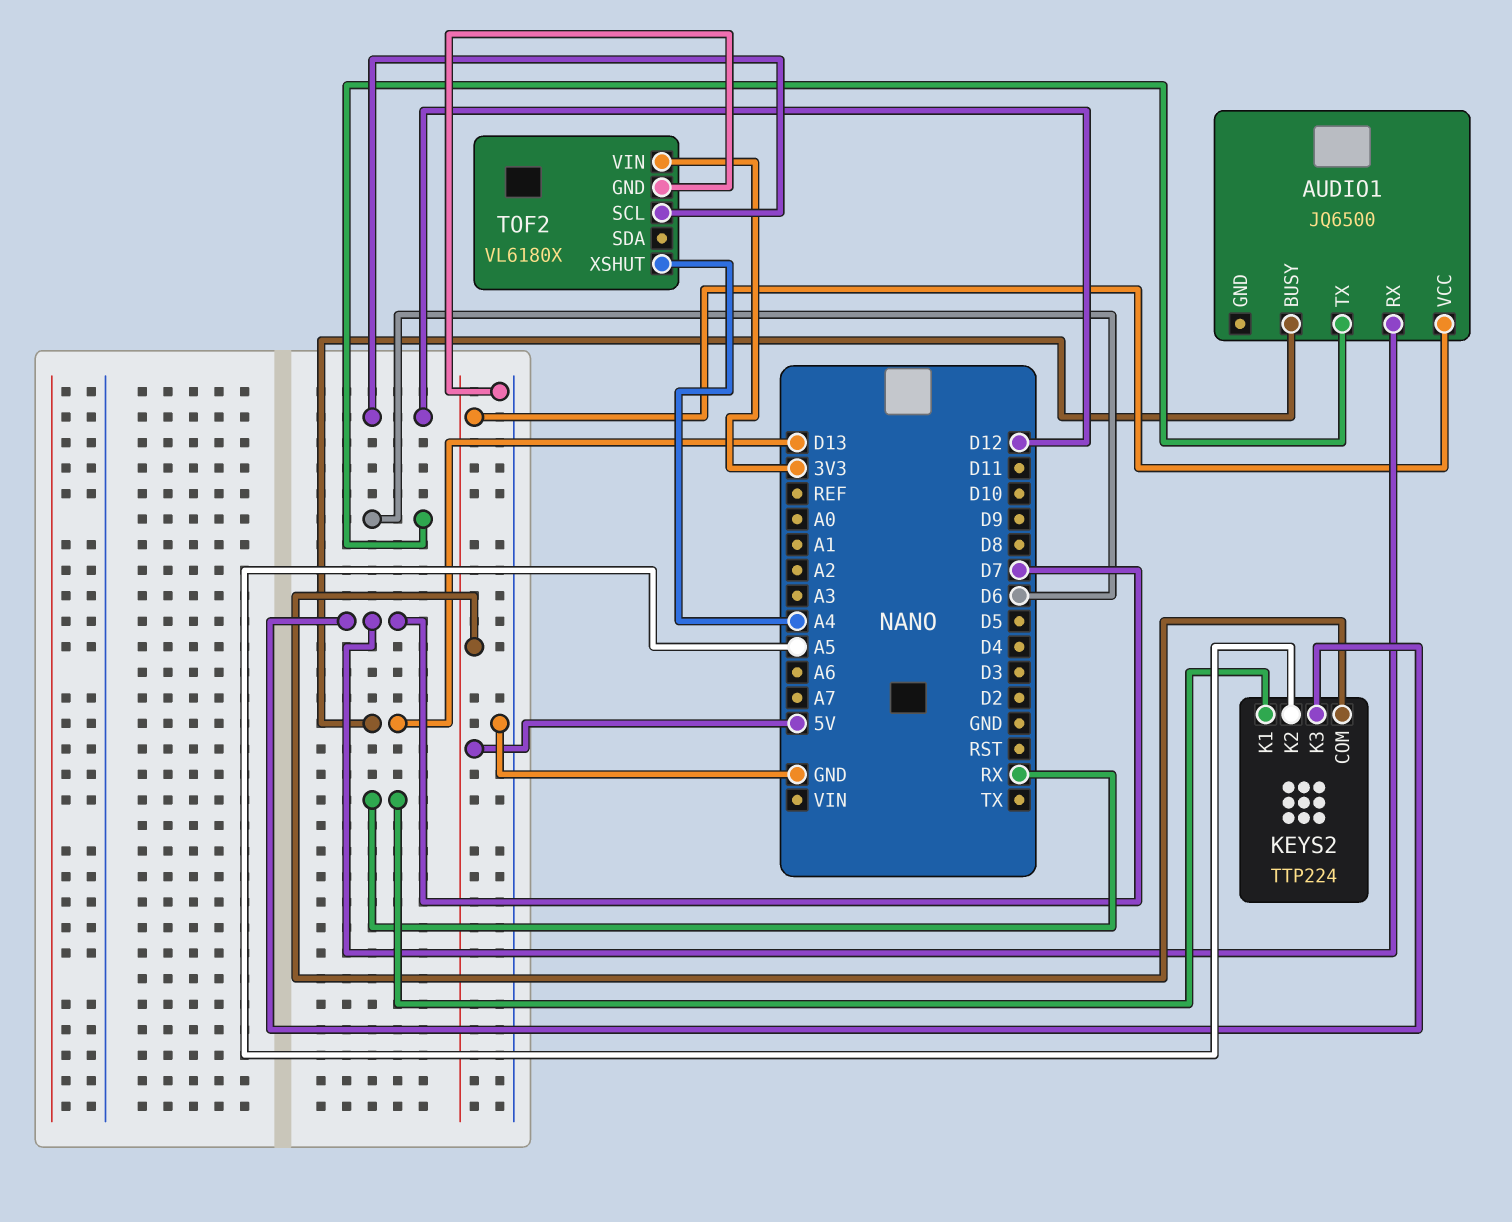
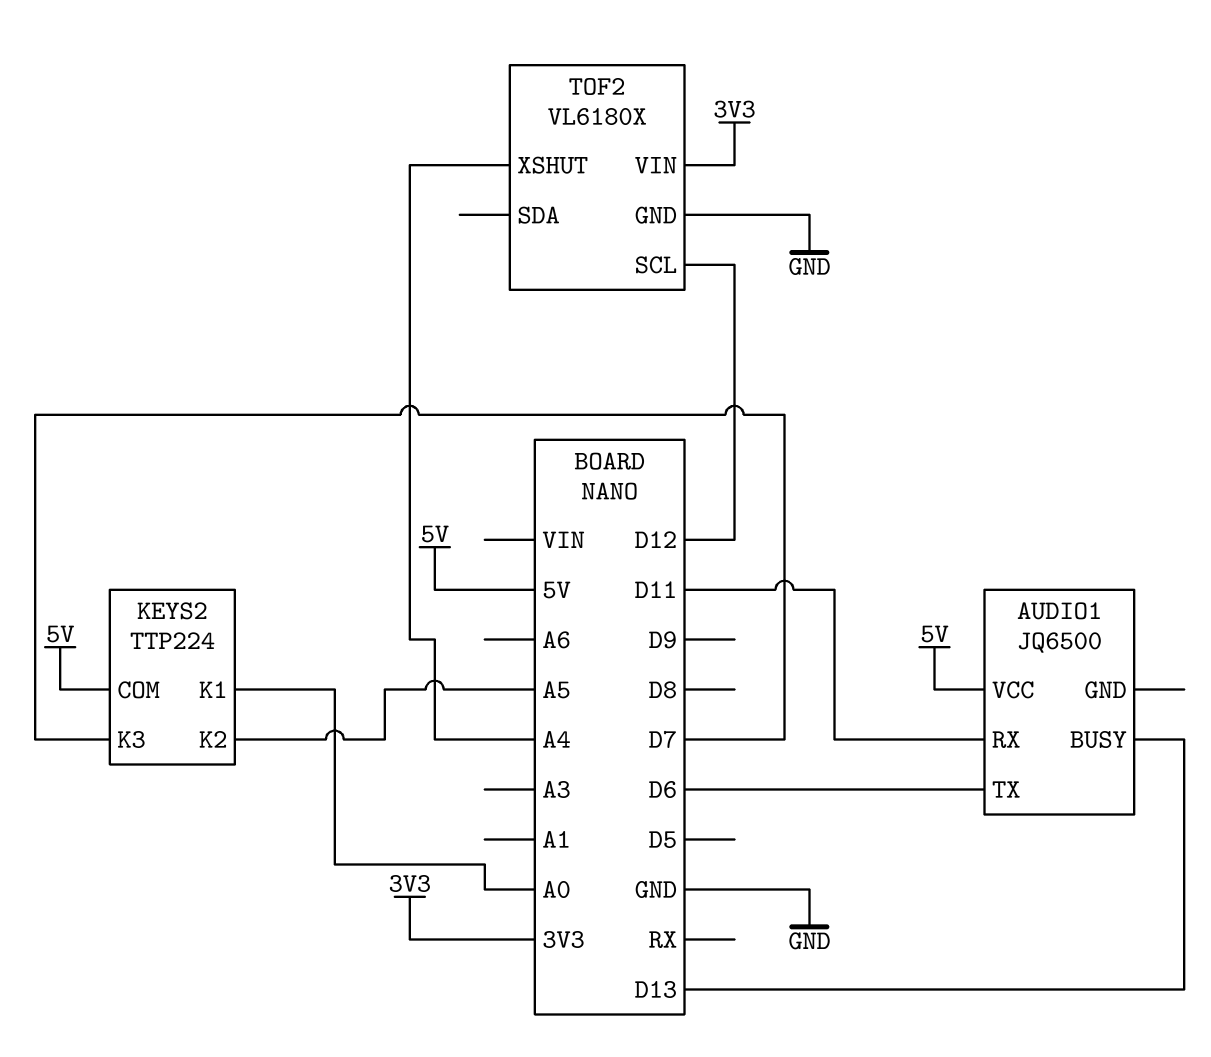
AUDIO1 pin RX: D7 -> D11
KEYS2 pin K1: RX -> A0

